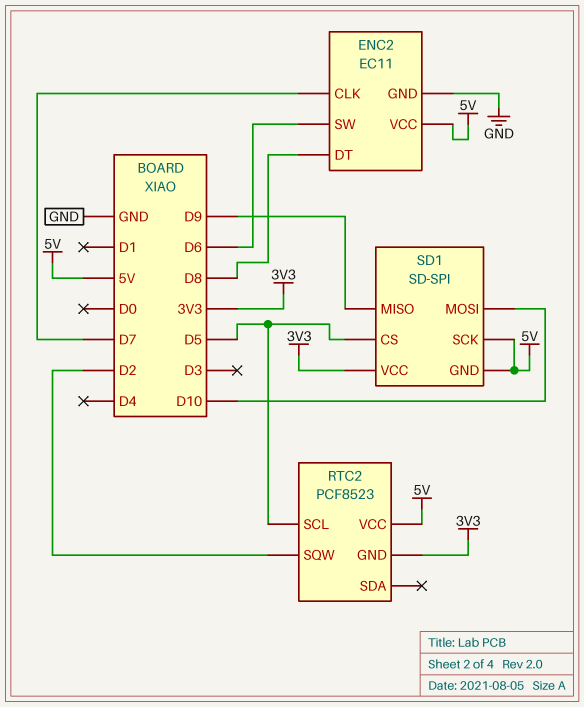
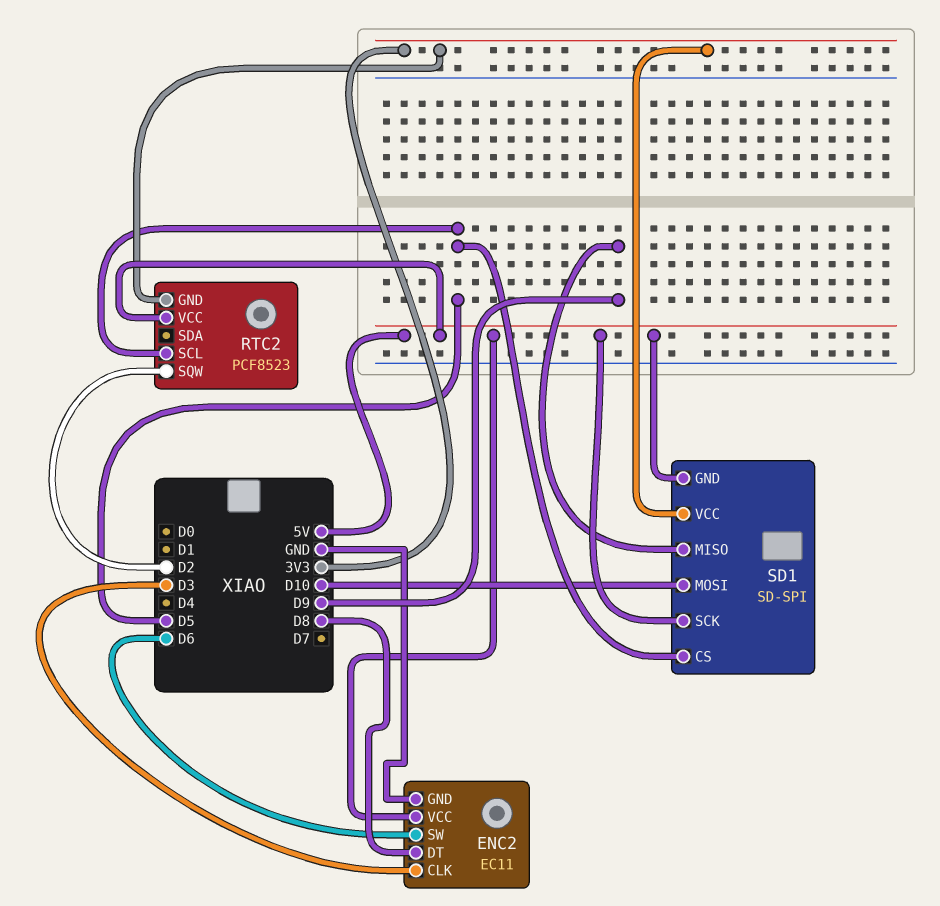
ENC2 pin CLK: D7 -> D3

